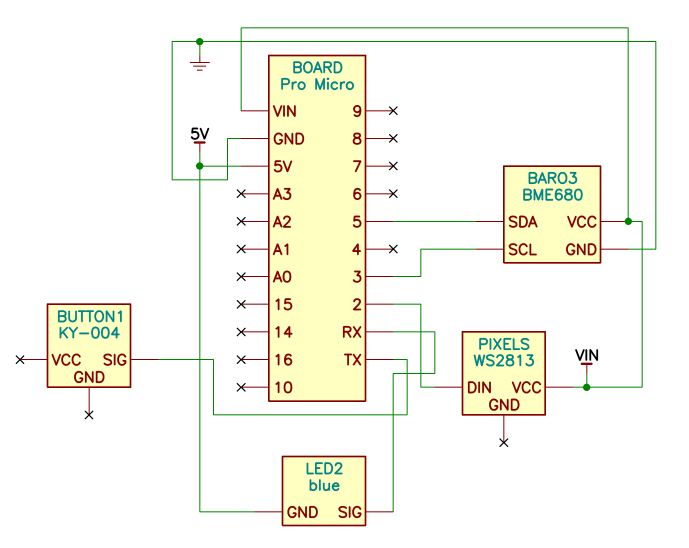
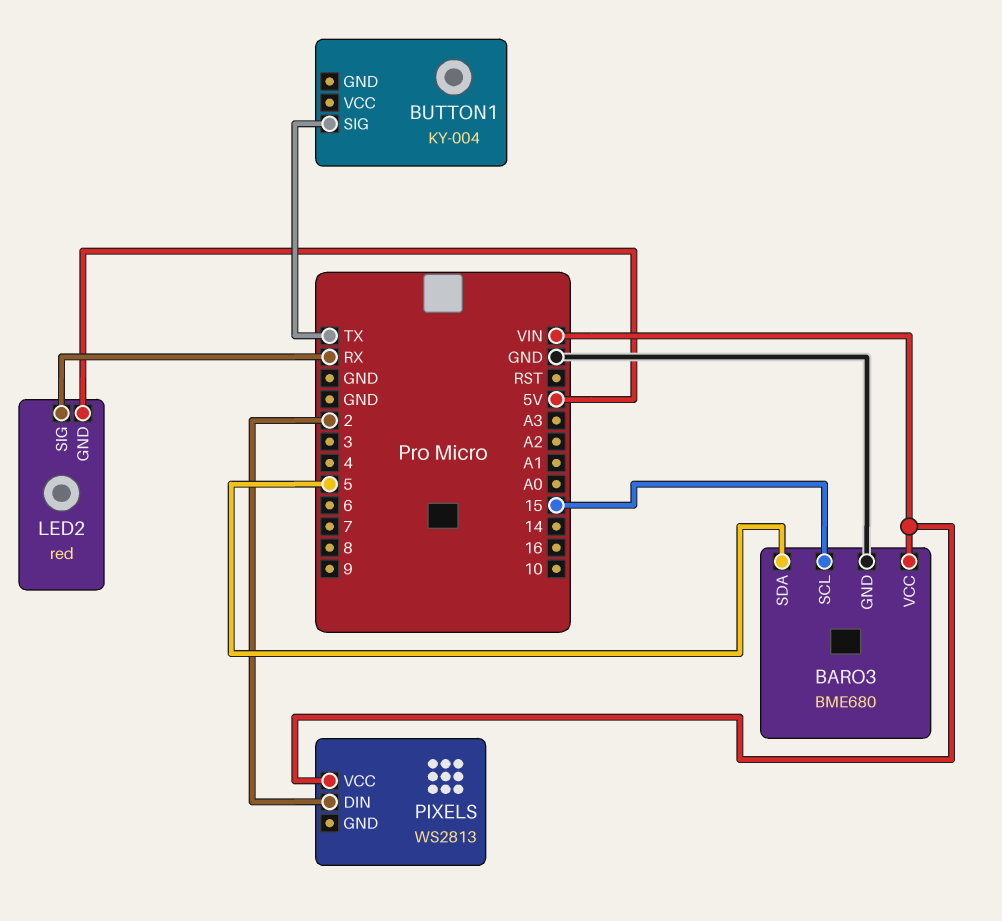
BARO3 pin SCL: 3 -> 15
LED2: blue -> red

